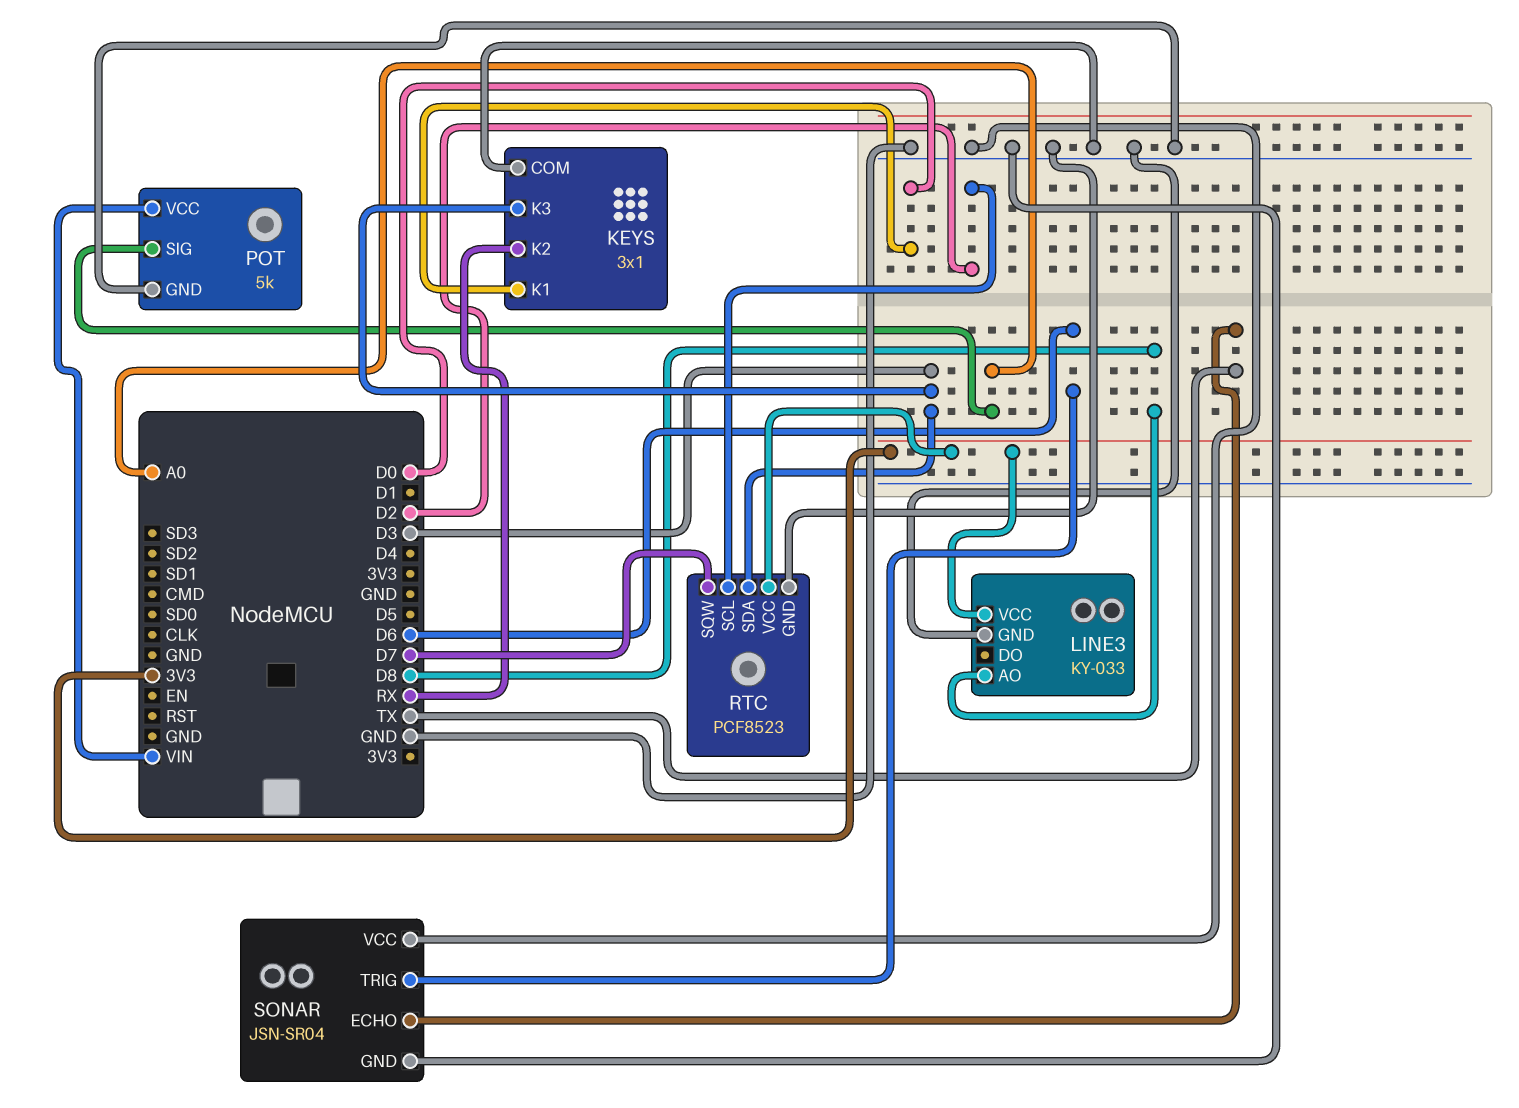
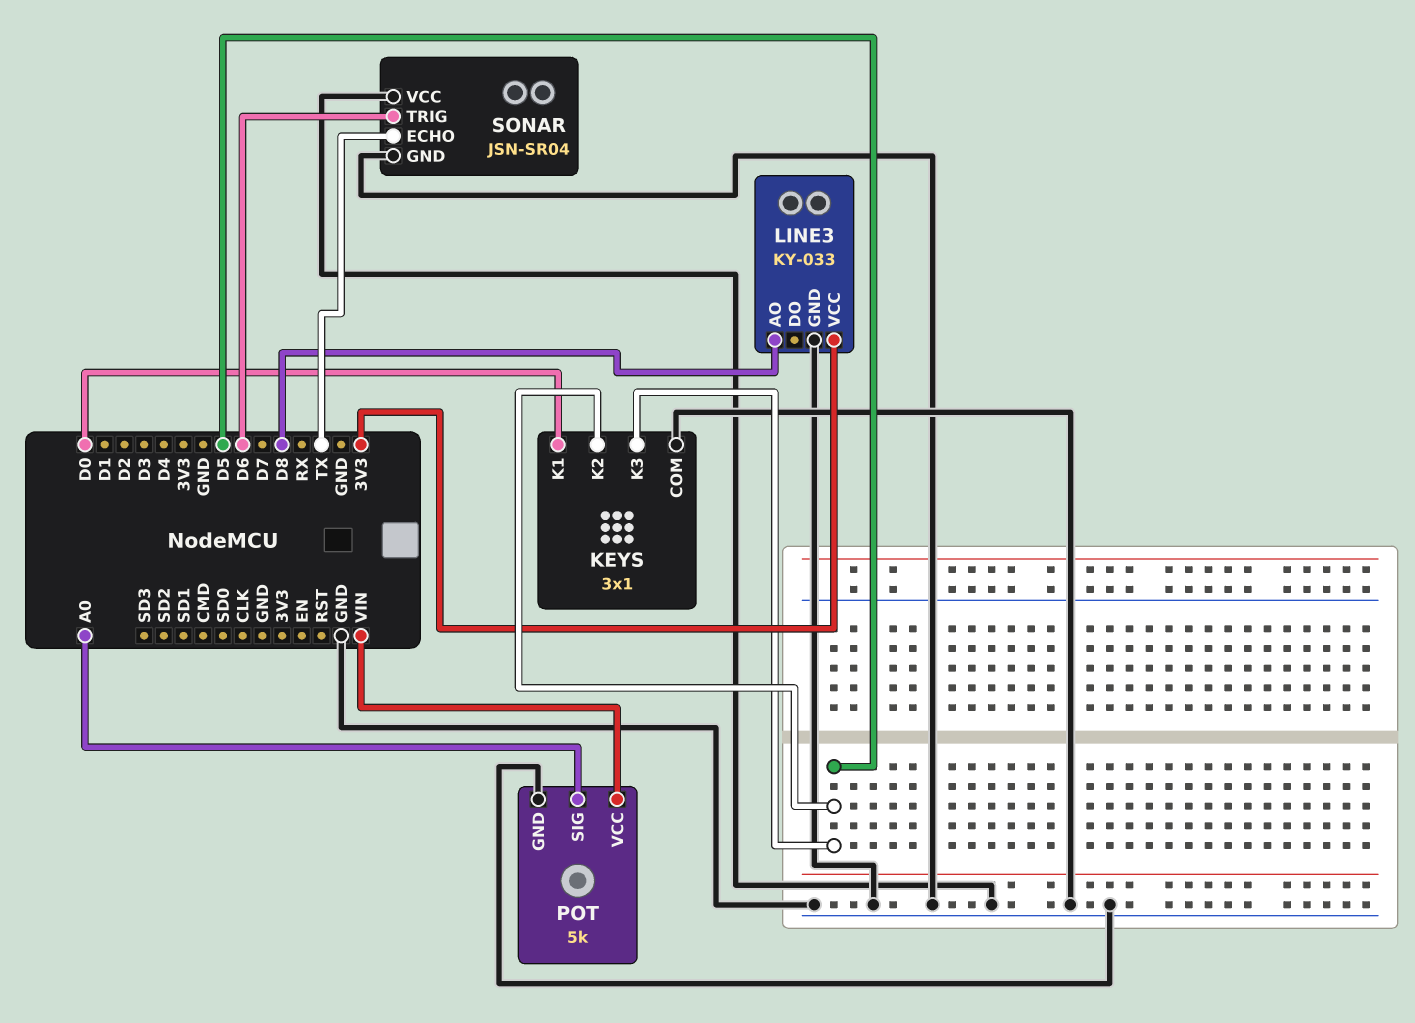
KEYS pin K2: RX -> D5
KEYS pin K3: D3 -> D5
RTC: PCF8523 -> none
RTC pin GND: GND -> none
RTC pin SCL: D2 -> none
RTC pin SDA: D3 -> none
RTC pin SQW: D7 -> none
RTC pin VCC: 3V3 -> none

